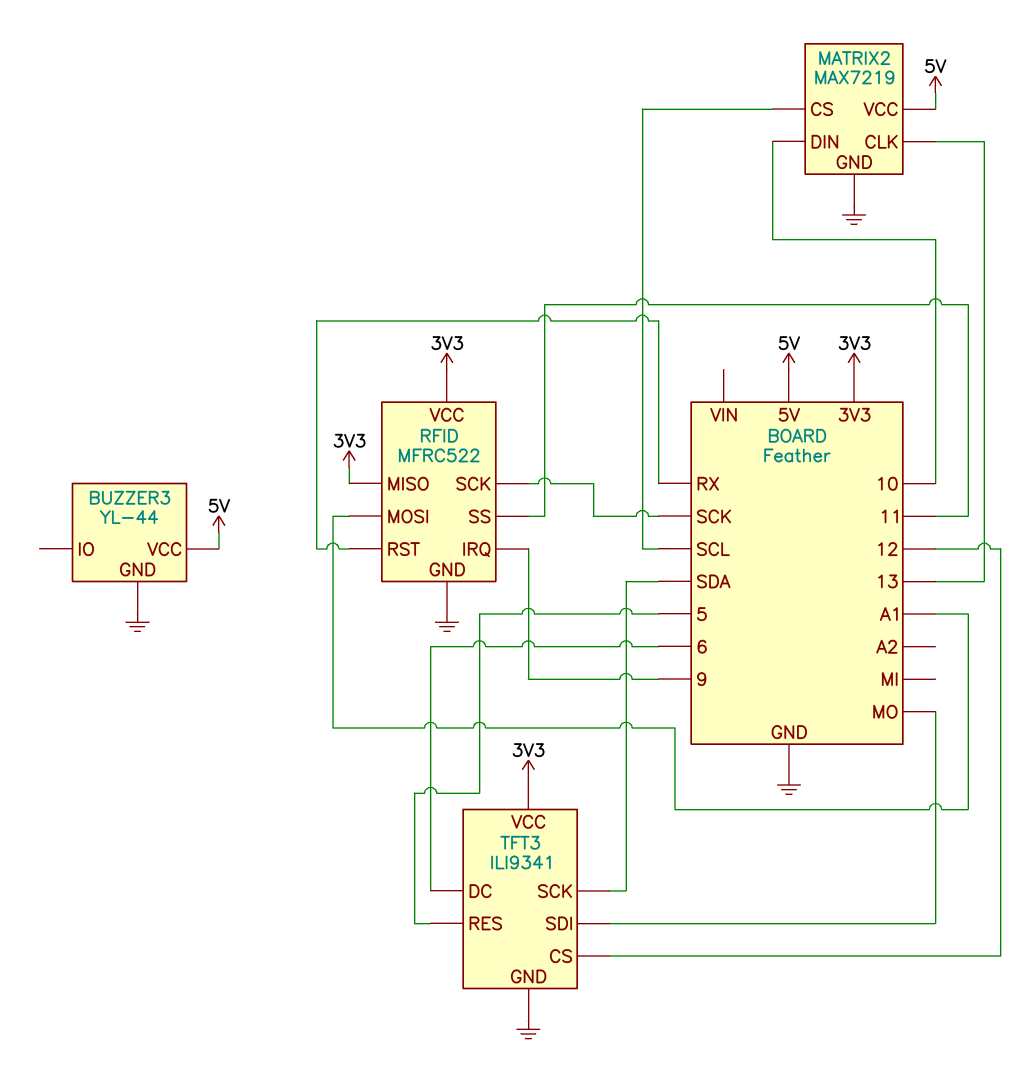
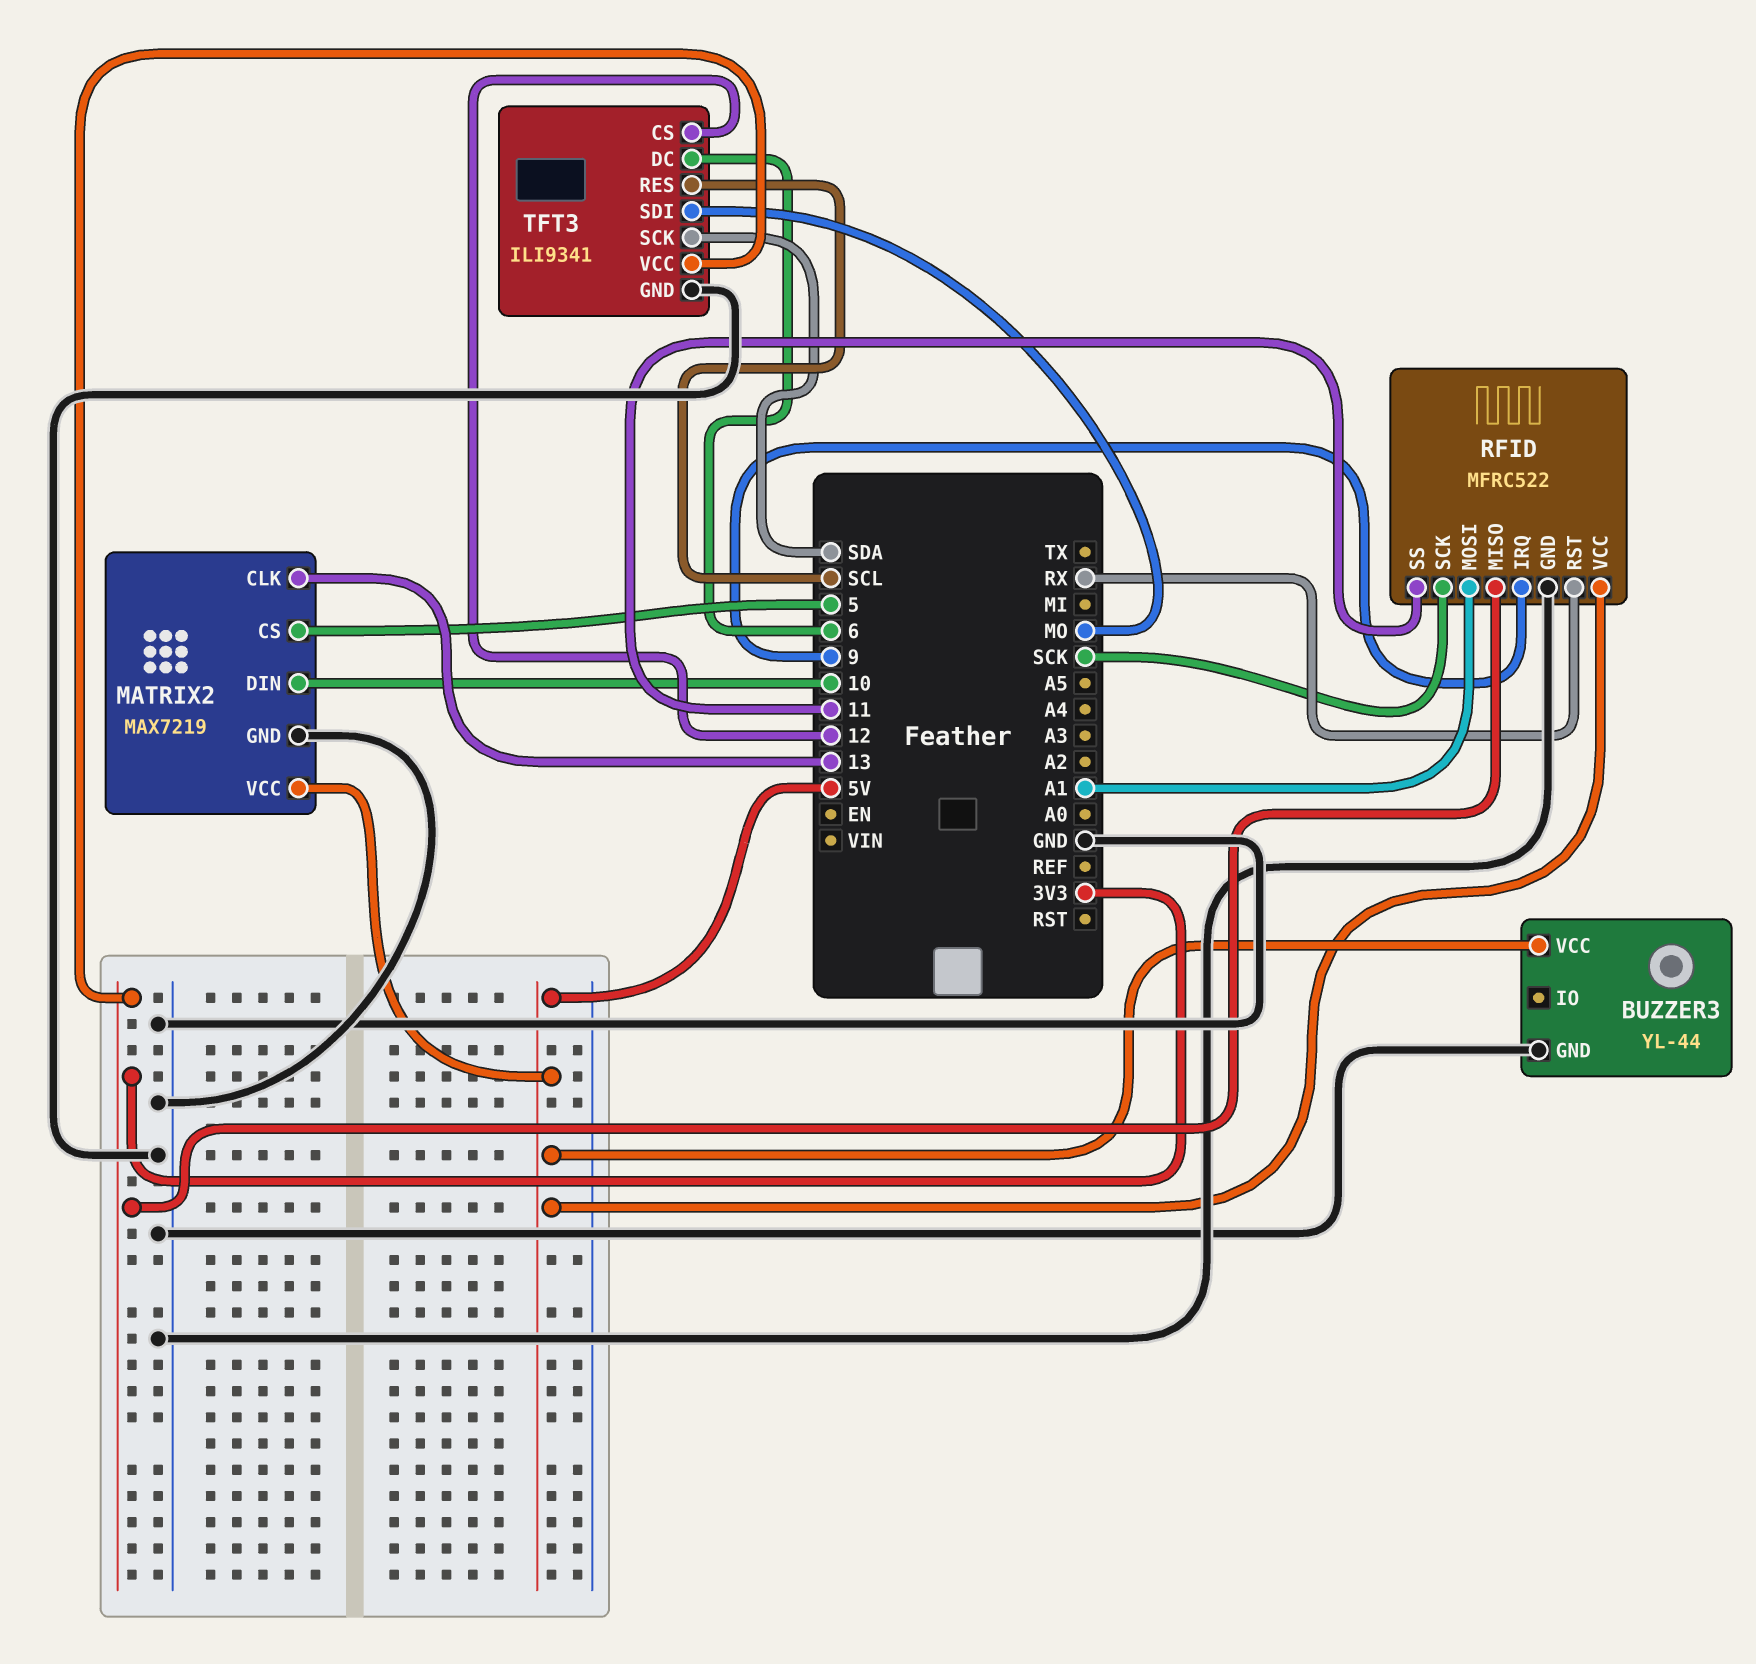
MATRIX2 pin CS: SCL -> 5
RFID pin VCC: 3V3 -> 5V
TFT3 pin RES: 5 -> SCL

